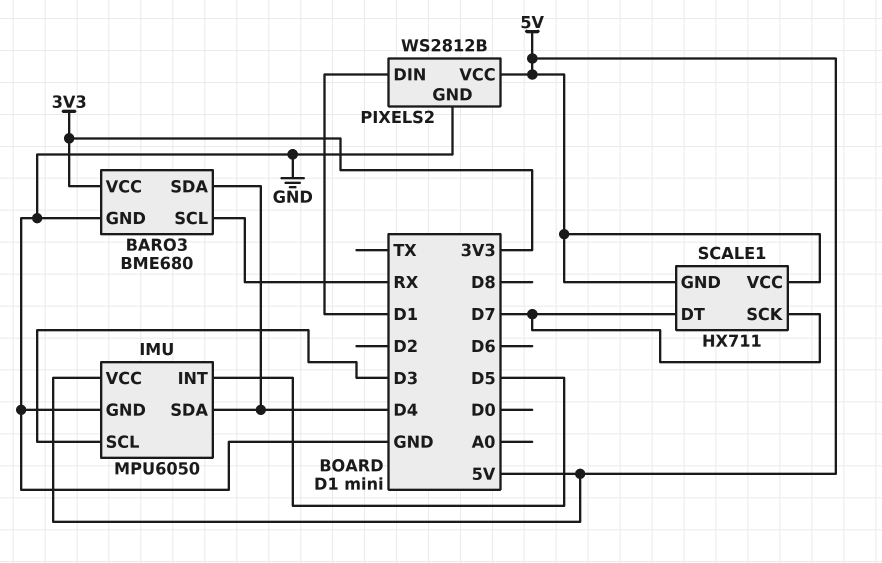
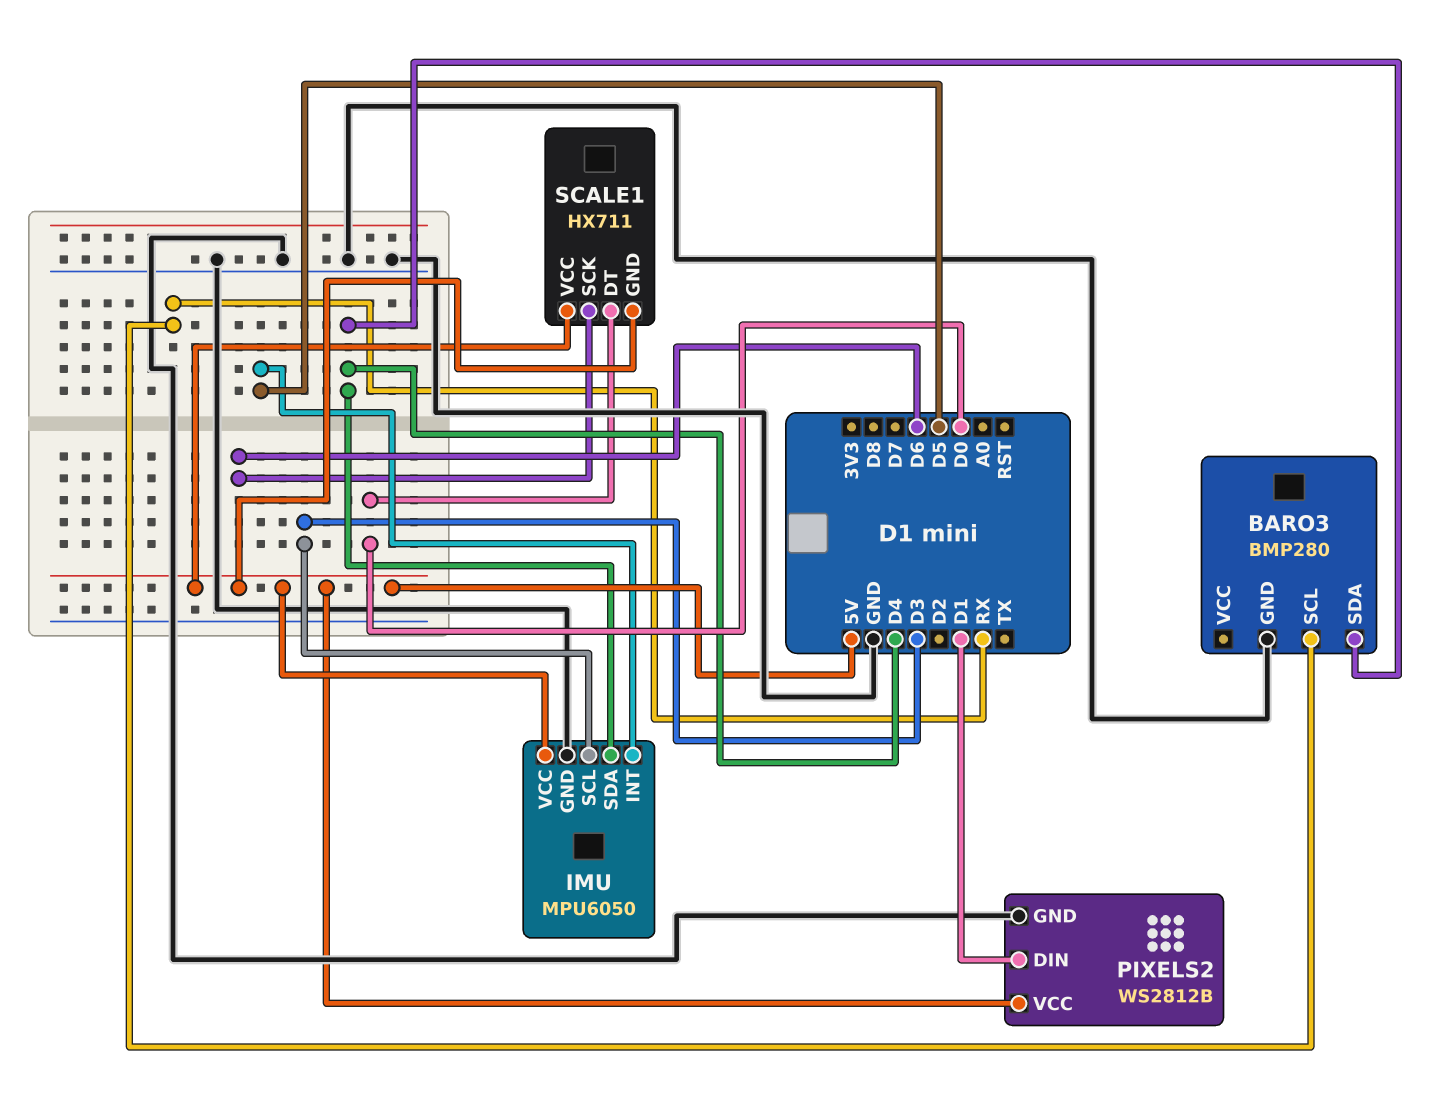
BARO3: BME680 -> BMP280
BARO3 pin VCC: 3V3 -> none
SCALE1 pin DT: D7 -> D0
SCALE1 pin SCK: D7 -> D6

